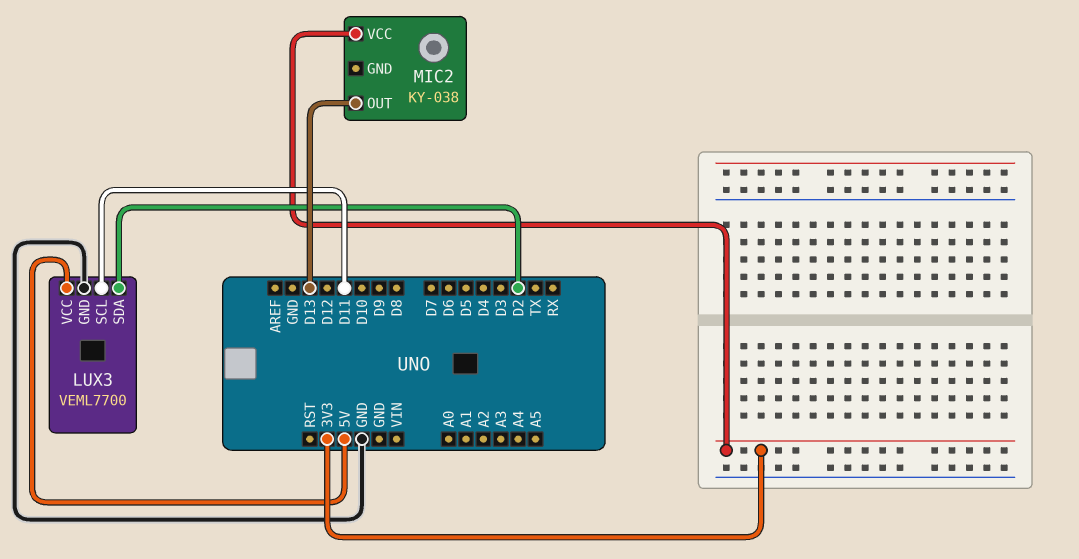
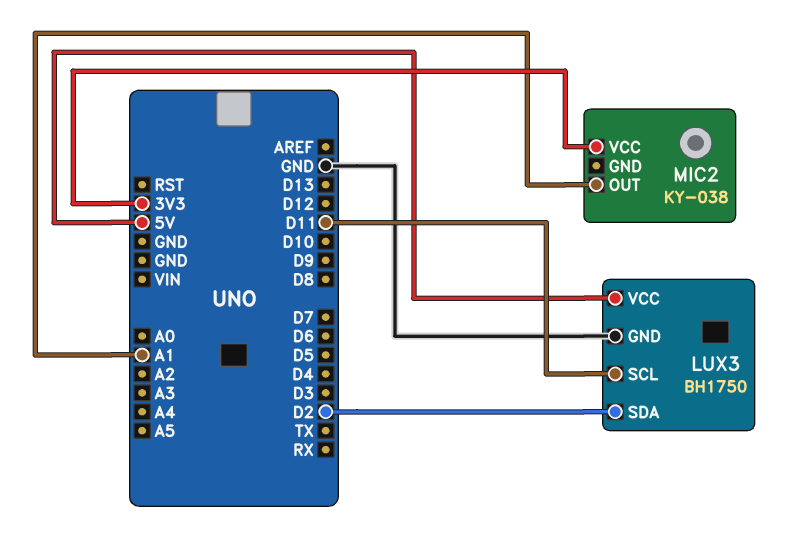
LUX3: VEML7700 -> BH1750
MIC2 pin OUT: D13 -> A1

